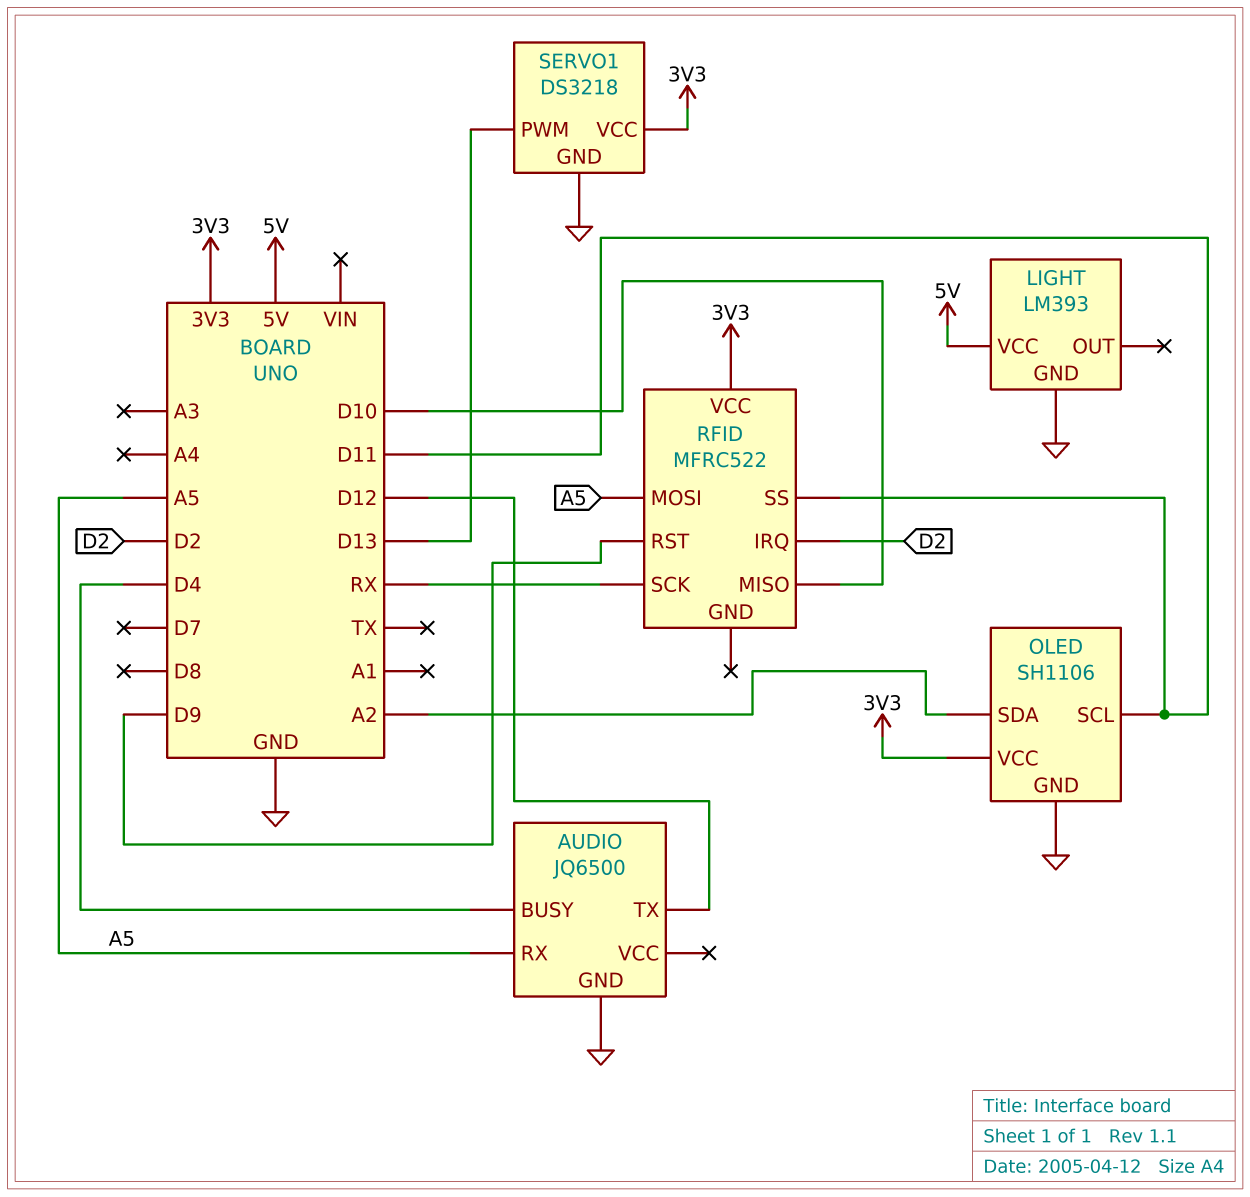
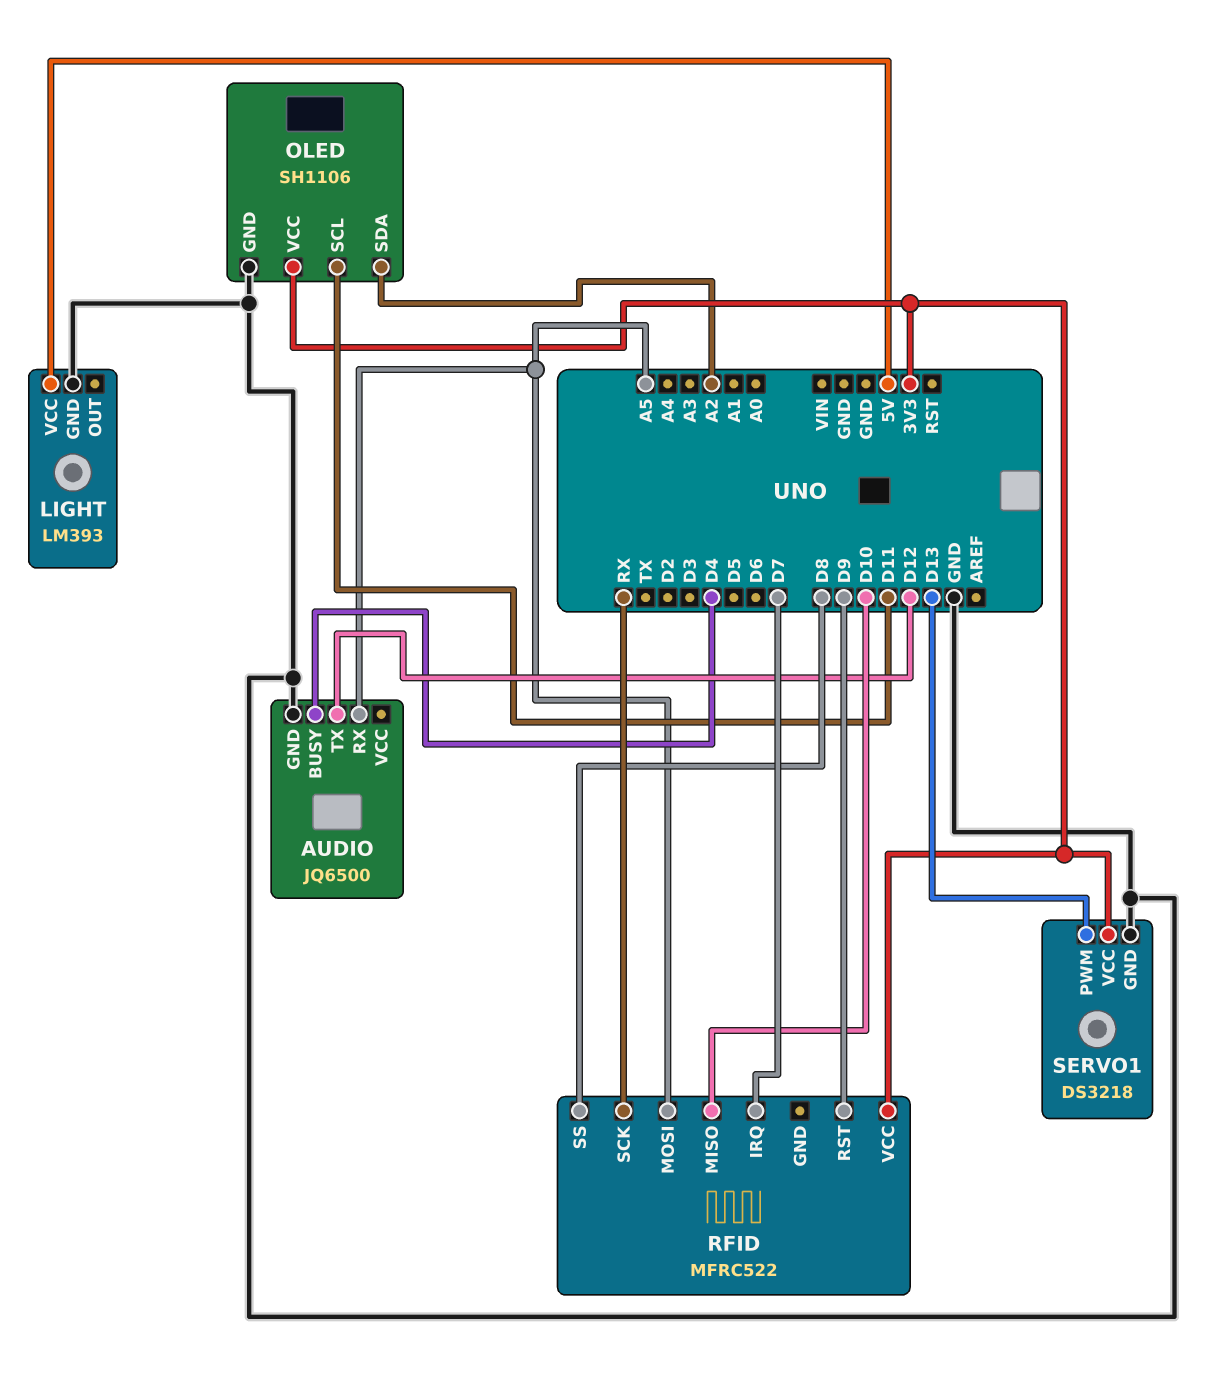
RFID pin IRQ: D2 -> D7
RFID pin SS: D11 -> D8

